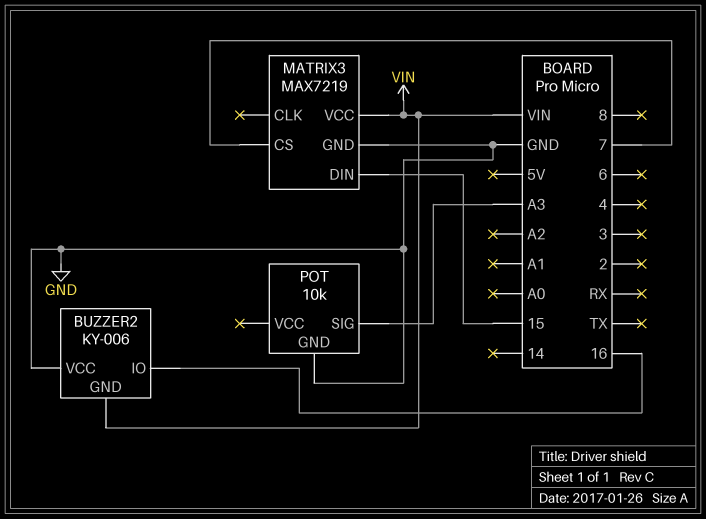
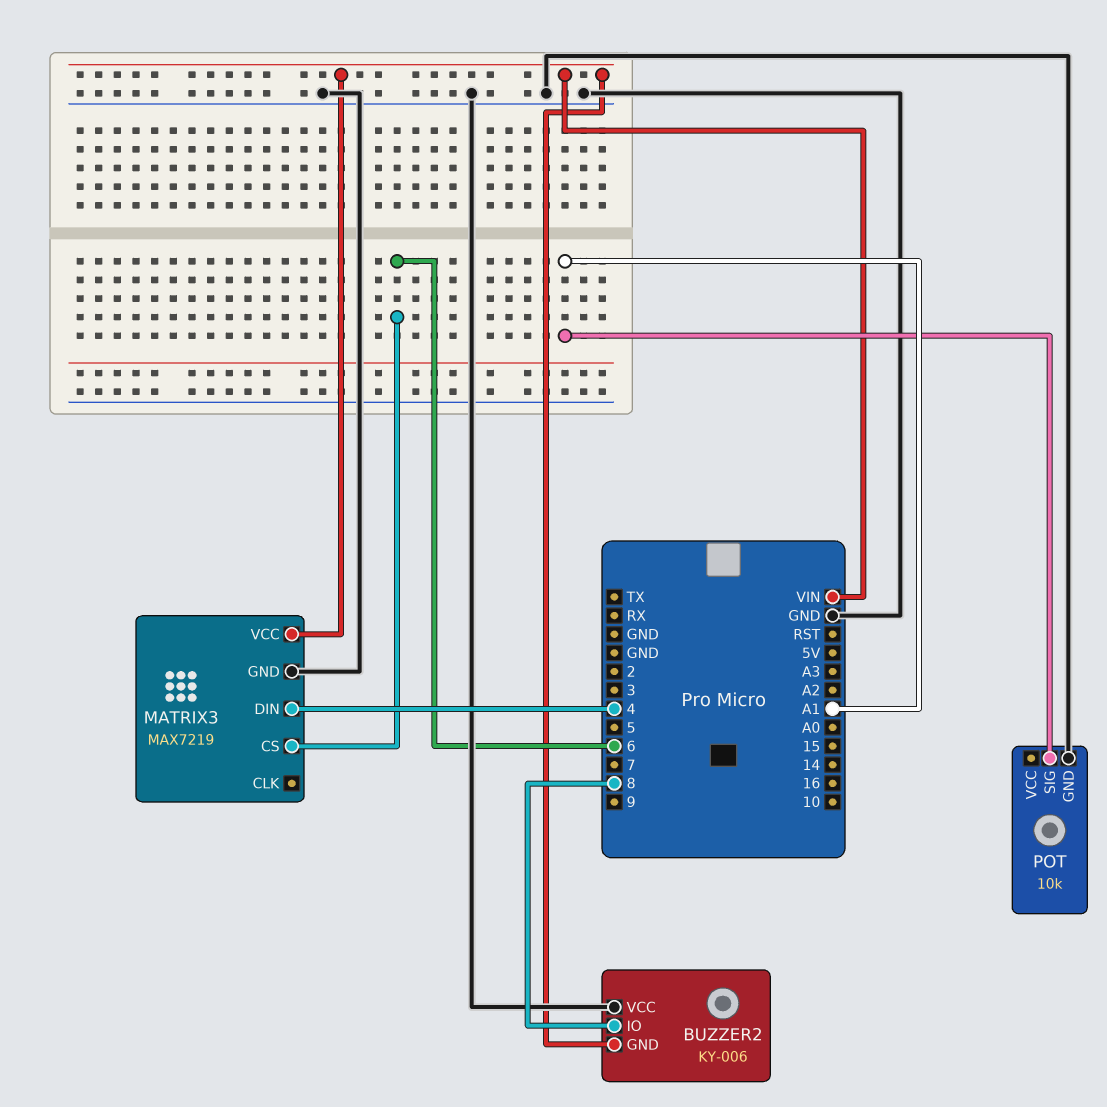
BUZZER2 pin IO: 16 -> 8
MATRIX3 pin CS: 7 -> 6
MATRIX3 pin DIN: 15 -> 4
POT pin SIG: A3 -> A1

